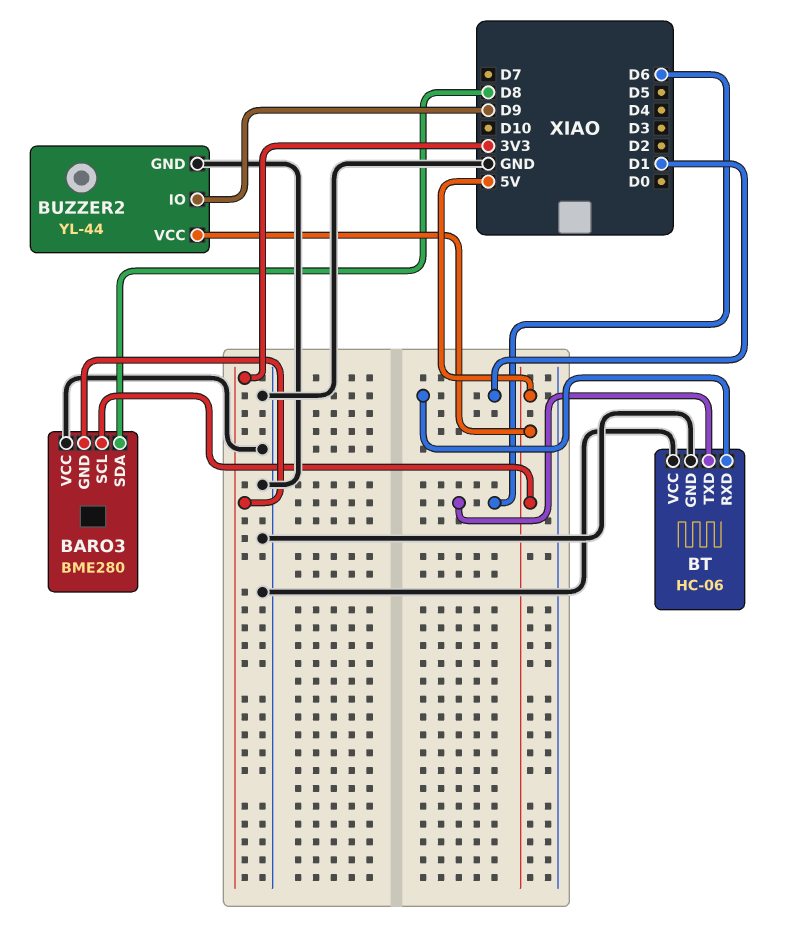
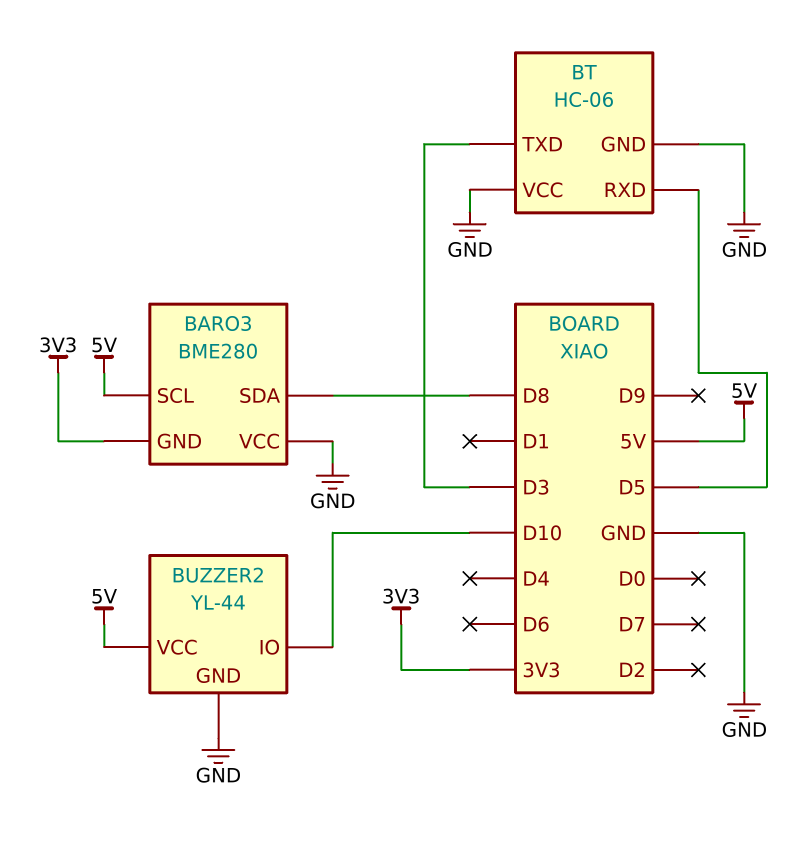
BT pin RXD: D1 -> D5
BT pin TXD: D6 -> D3
BUZZER2 pin IO: D9 -> D10

